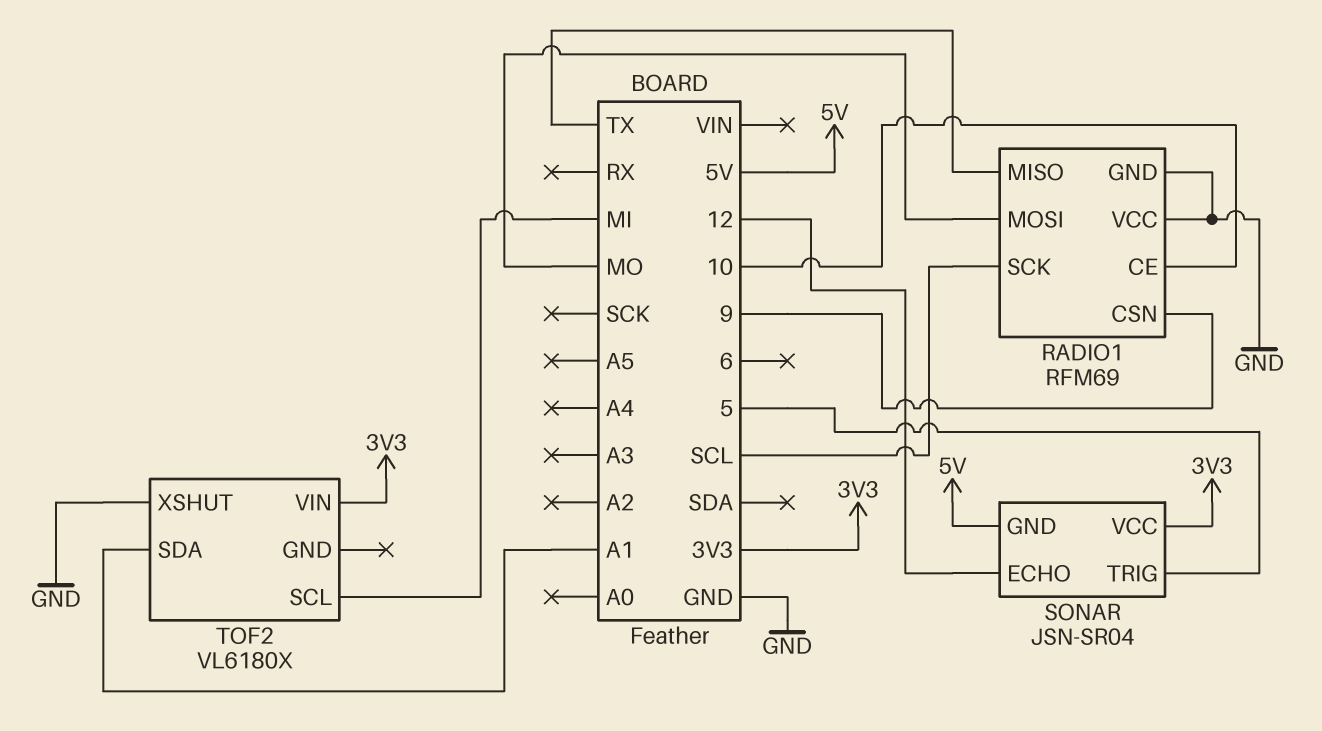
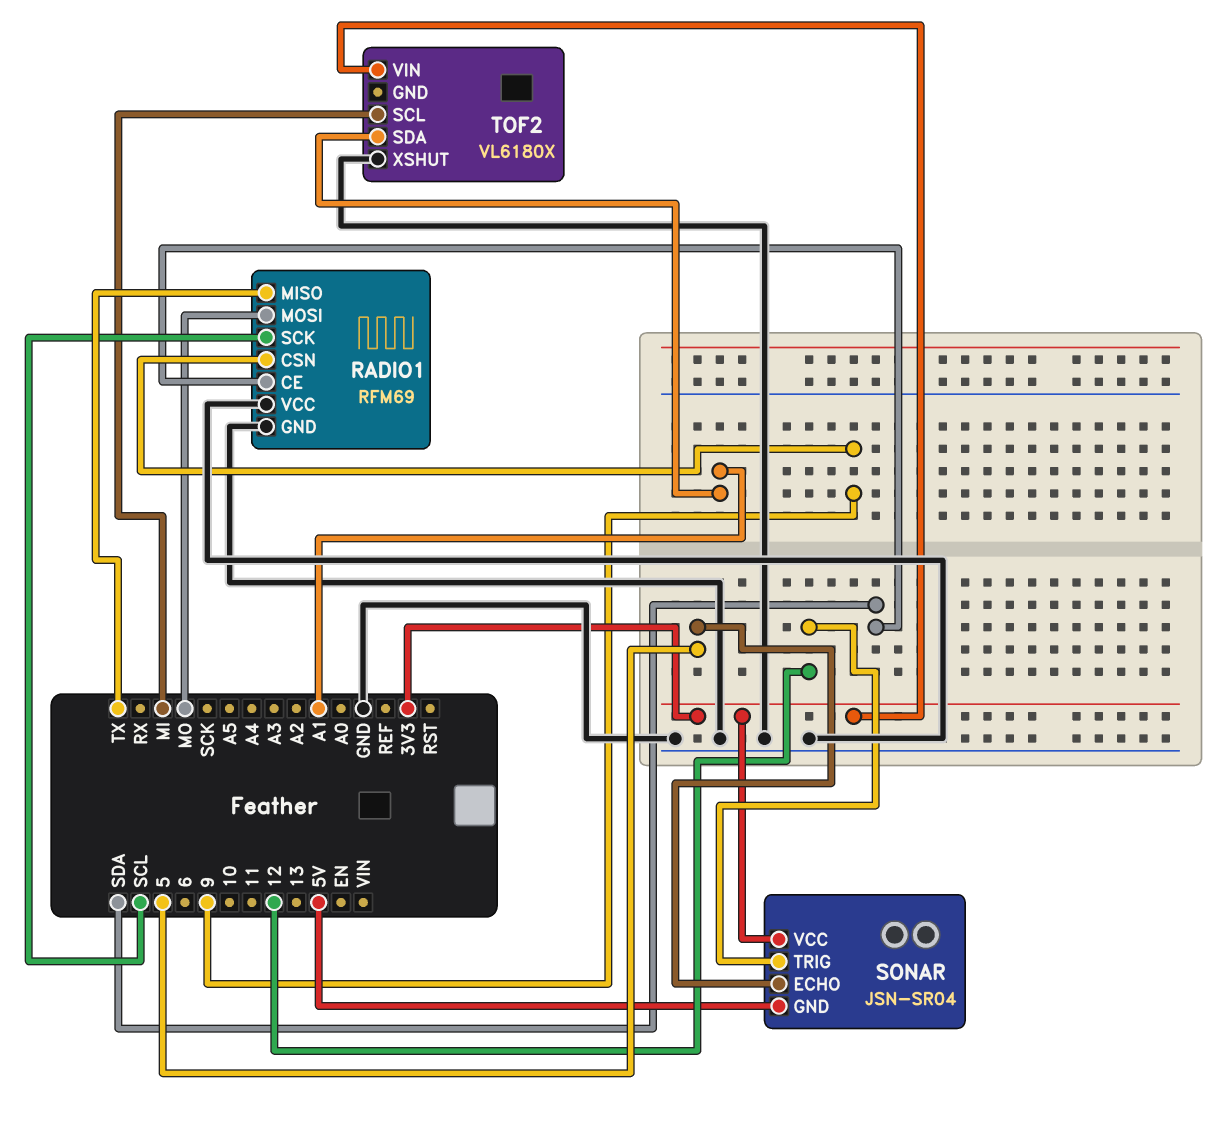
RADIO1 pin CE: 10 -> SDA
SONAR pin ECHO: 12 -> 5
SONAR pin TRIG: 5 -> 12

